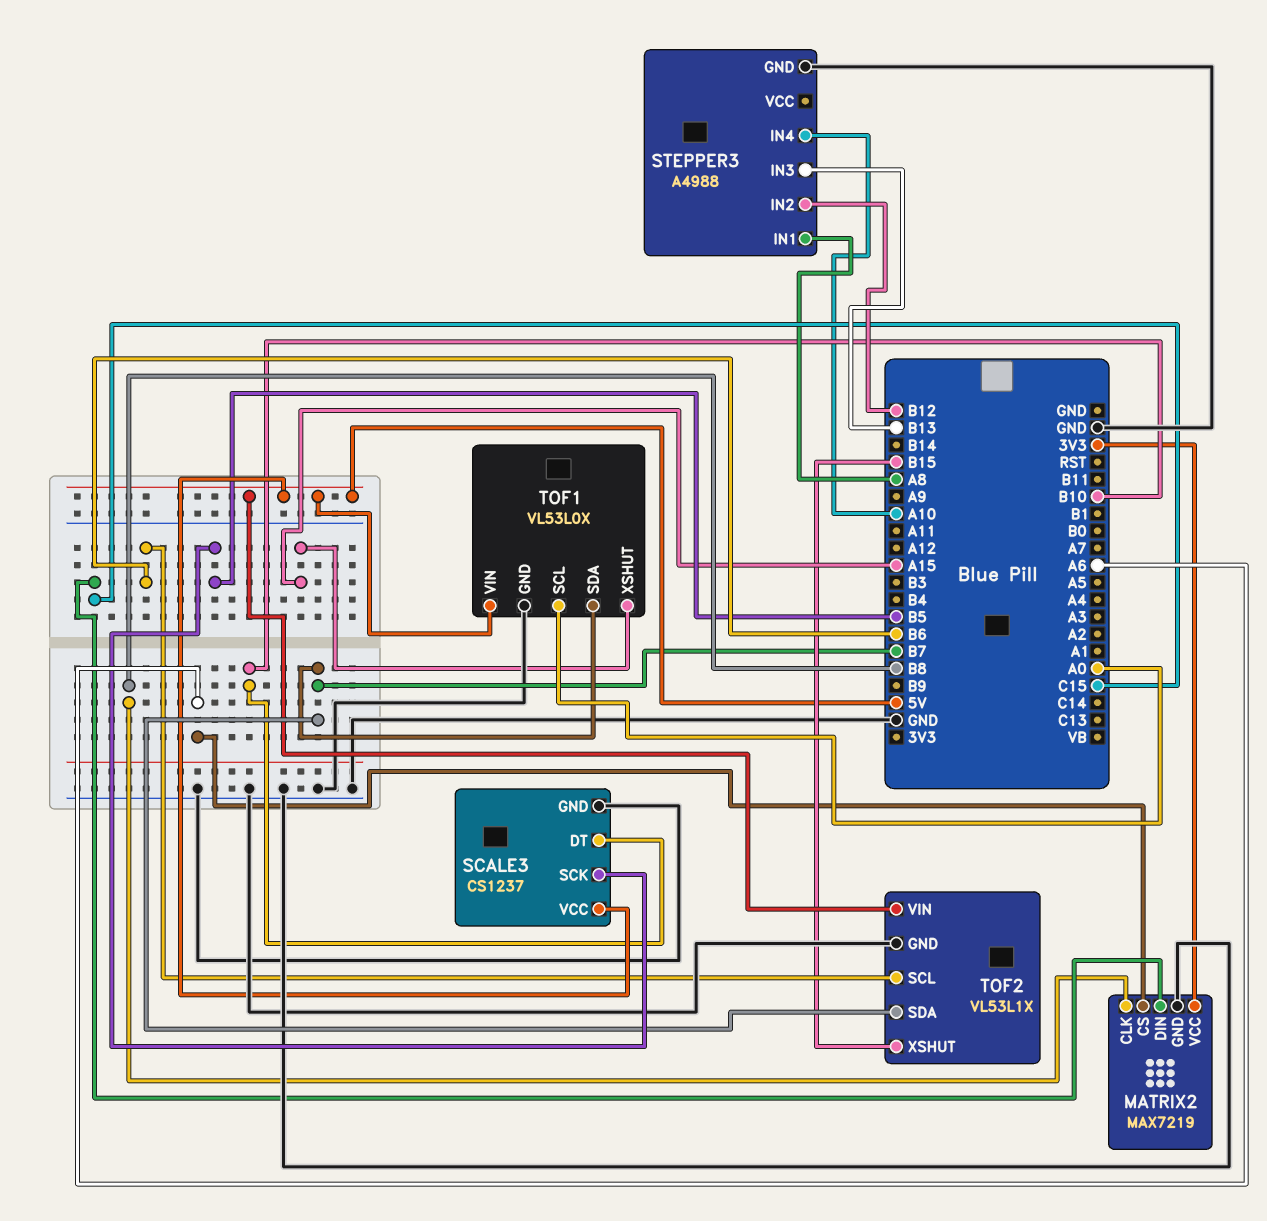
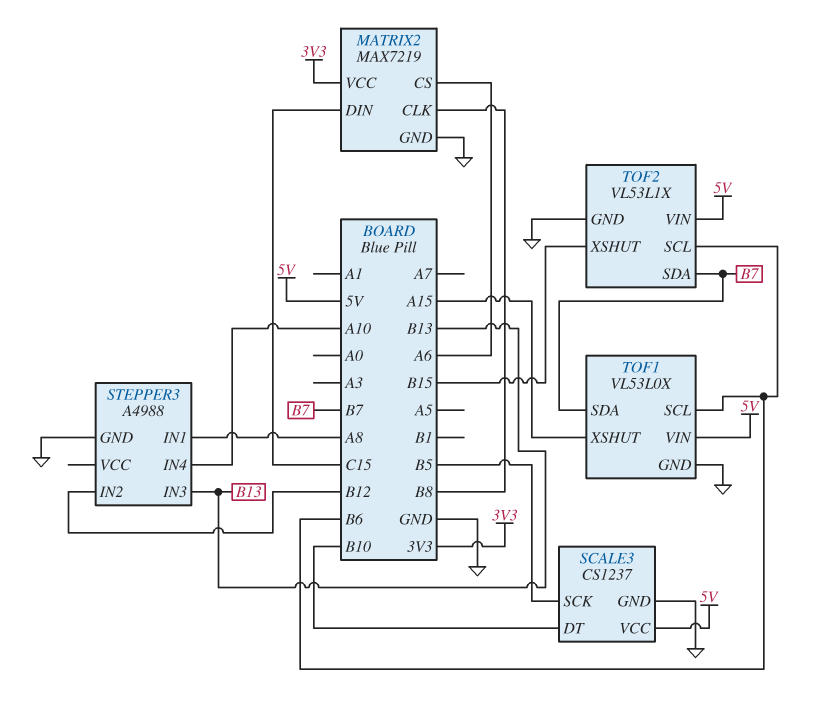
TOF1 pin SCL: A0 -> B6

